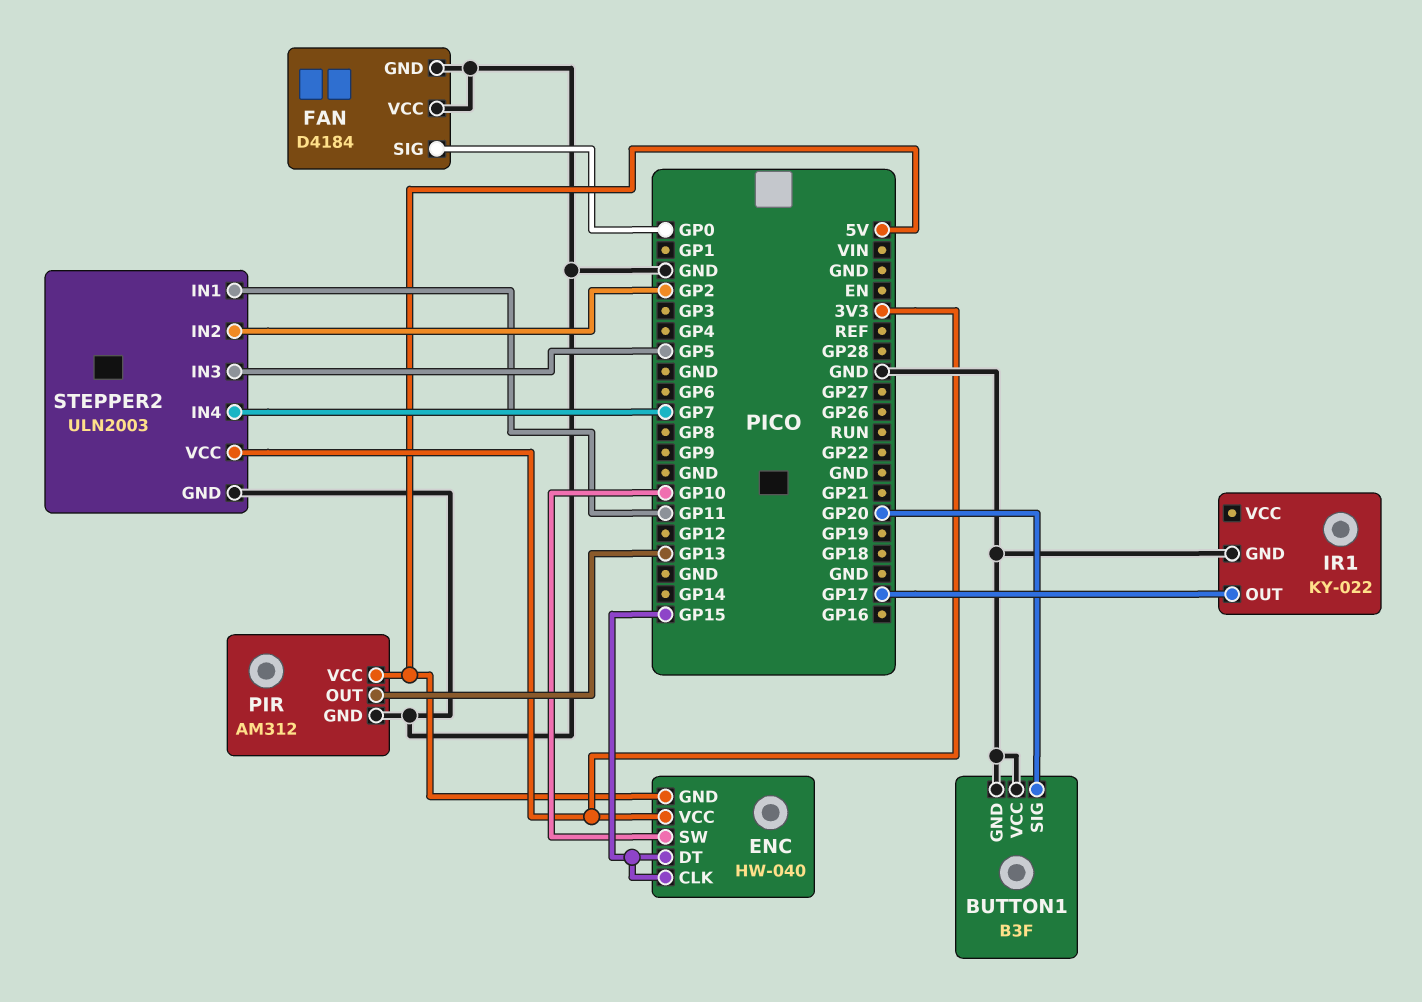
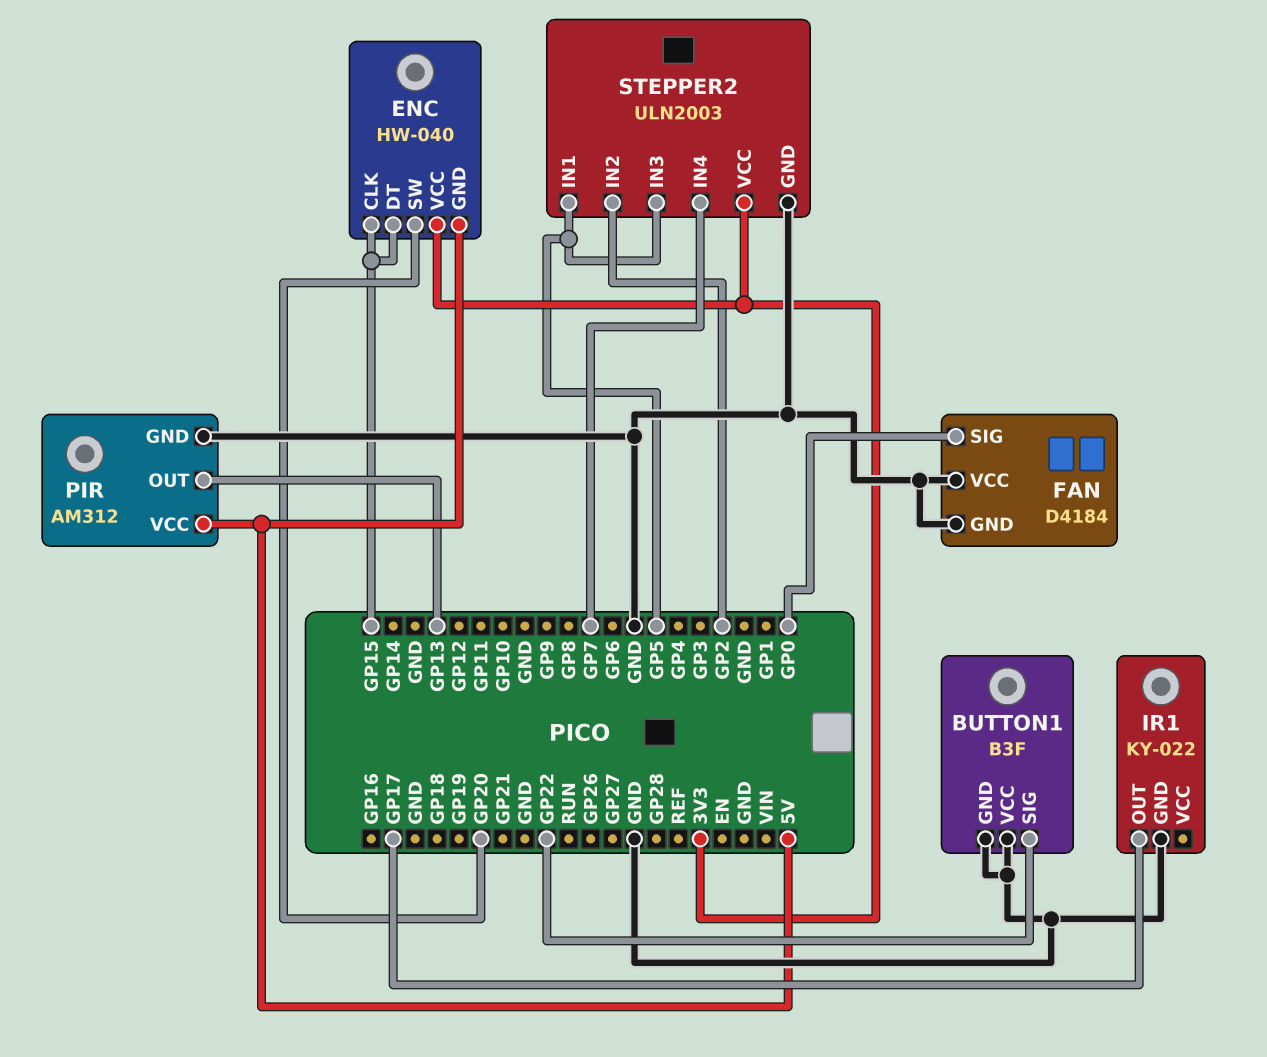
BUTTON1 pin SIG: GP20 -> GP22
ENC pin SW: GP10 -> GP20
STEPPER2 pin IN1: GP11 -> GP5

